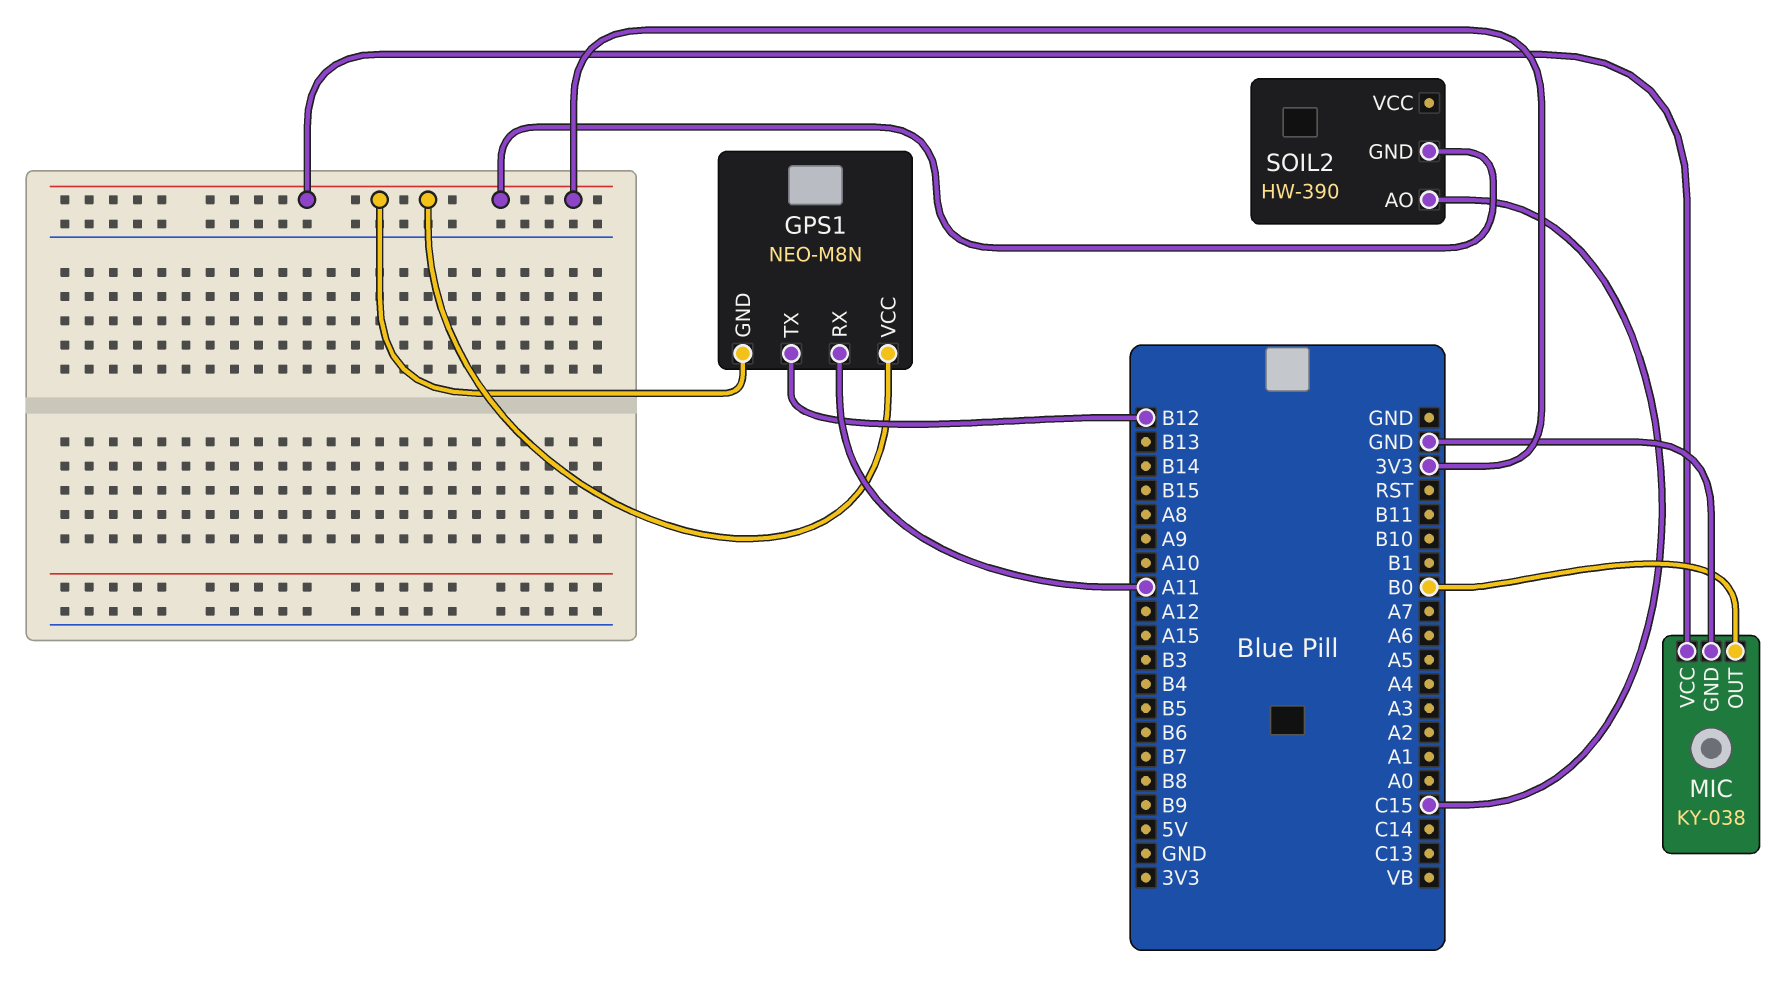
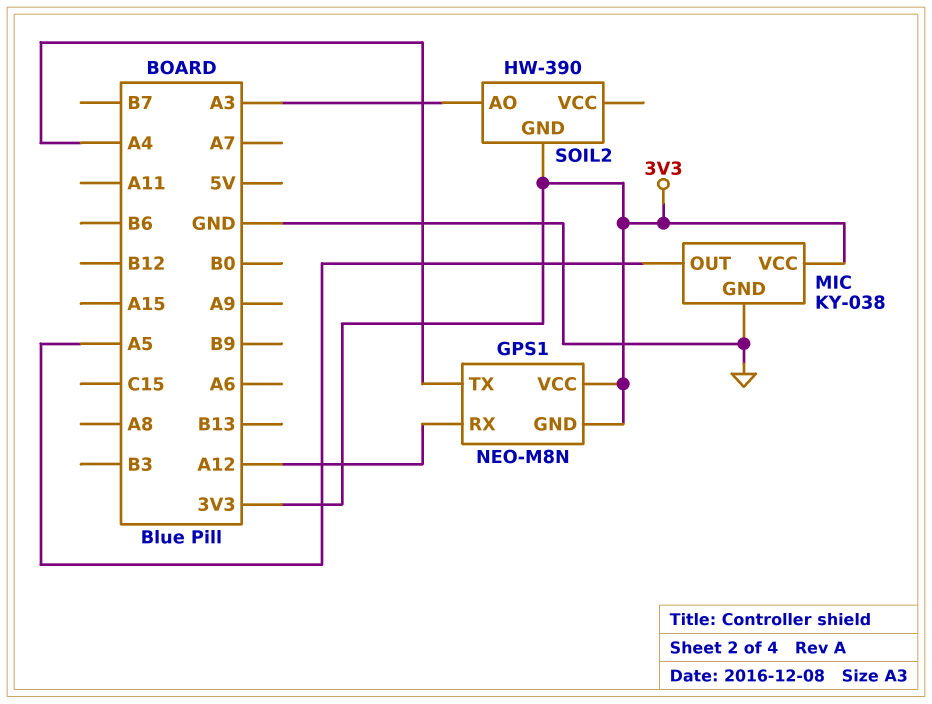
GPS1 pin RX: A11 -> A12
GPS1 pin TX: B12 -> A4
MIC pin OUT: B0 -> A5
SOIL2 pin AO: C15 -> A3

